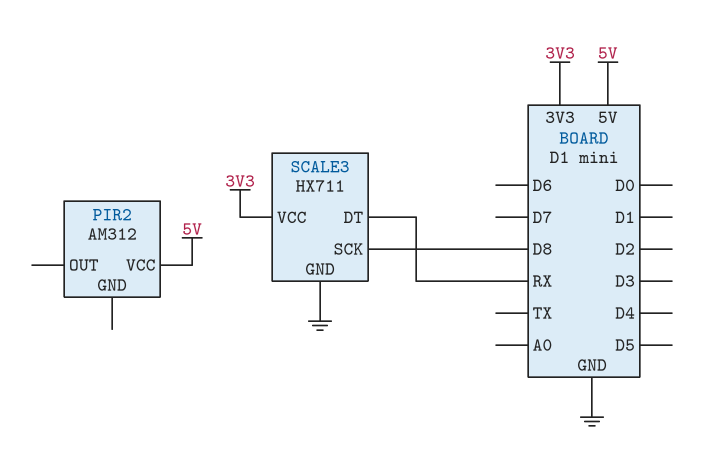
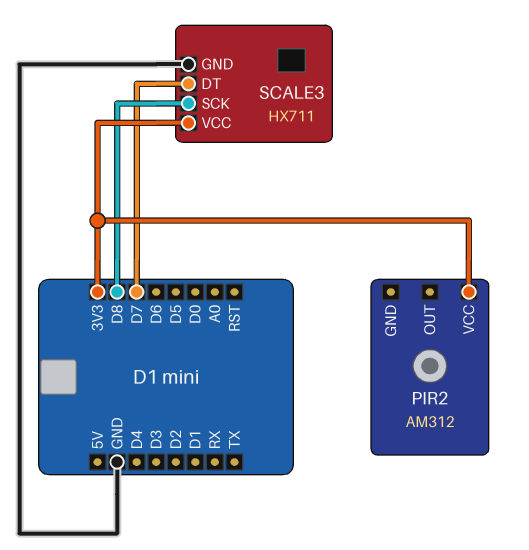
PIR2 pin VCC: 5V -> 3V3
SCALE3 pin DT: RX -> D7

